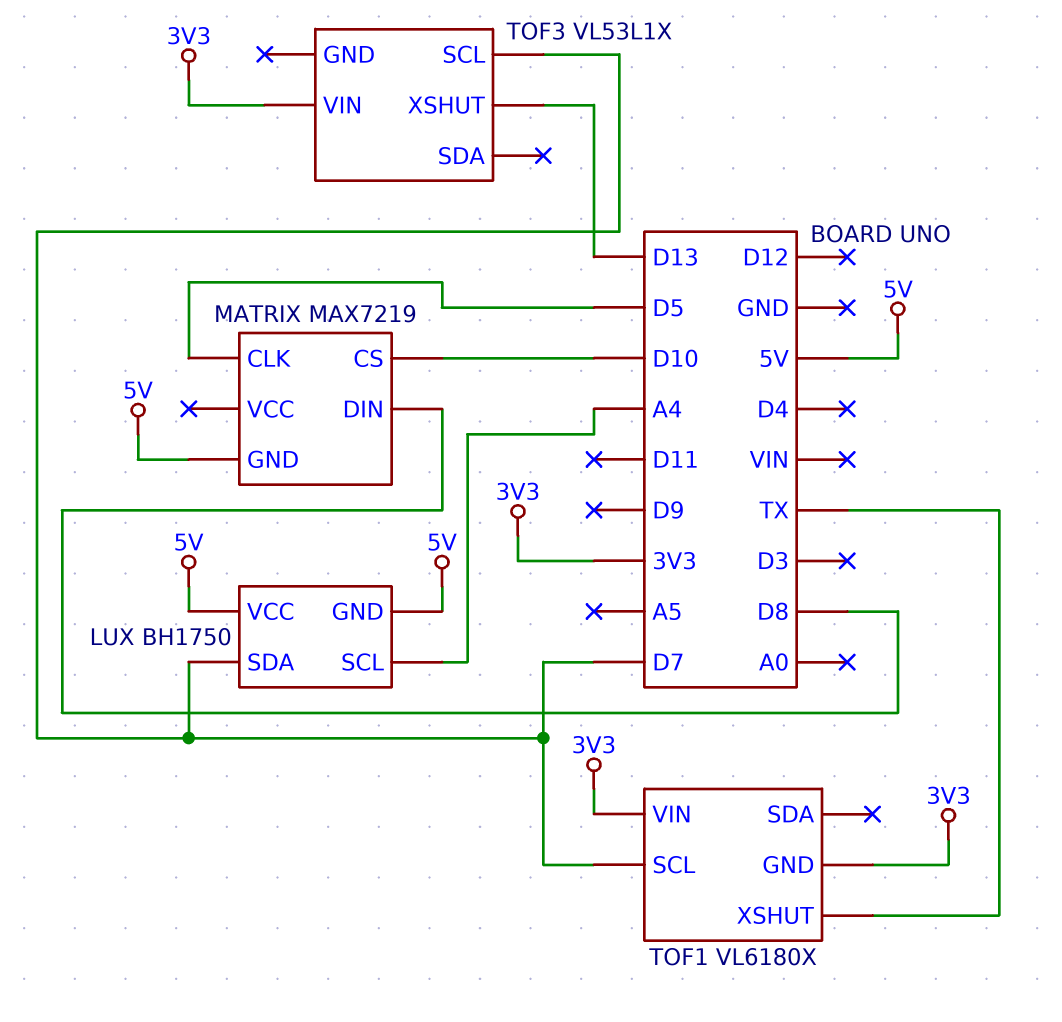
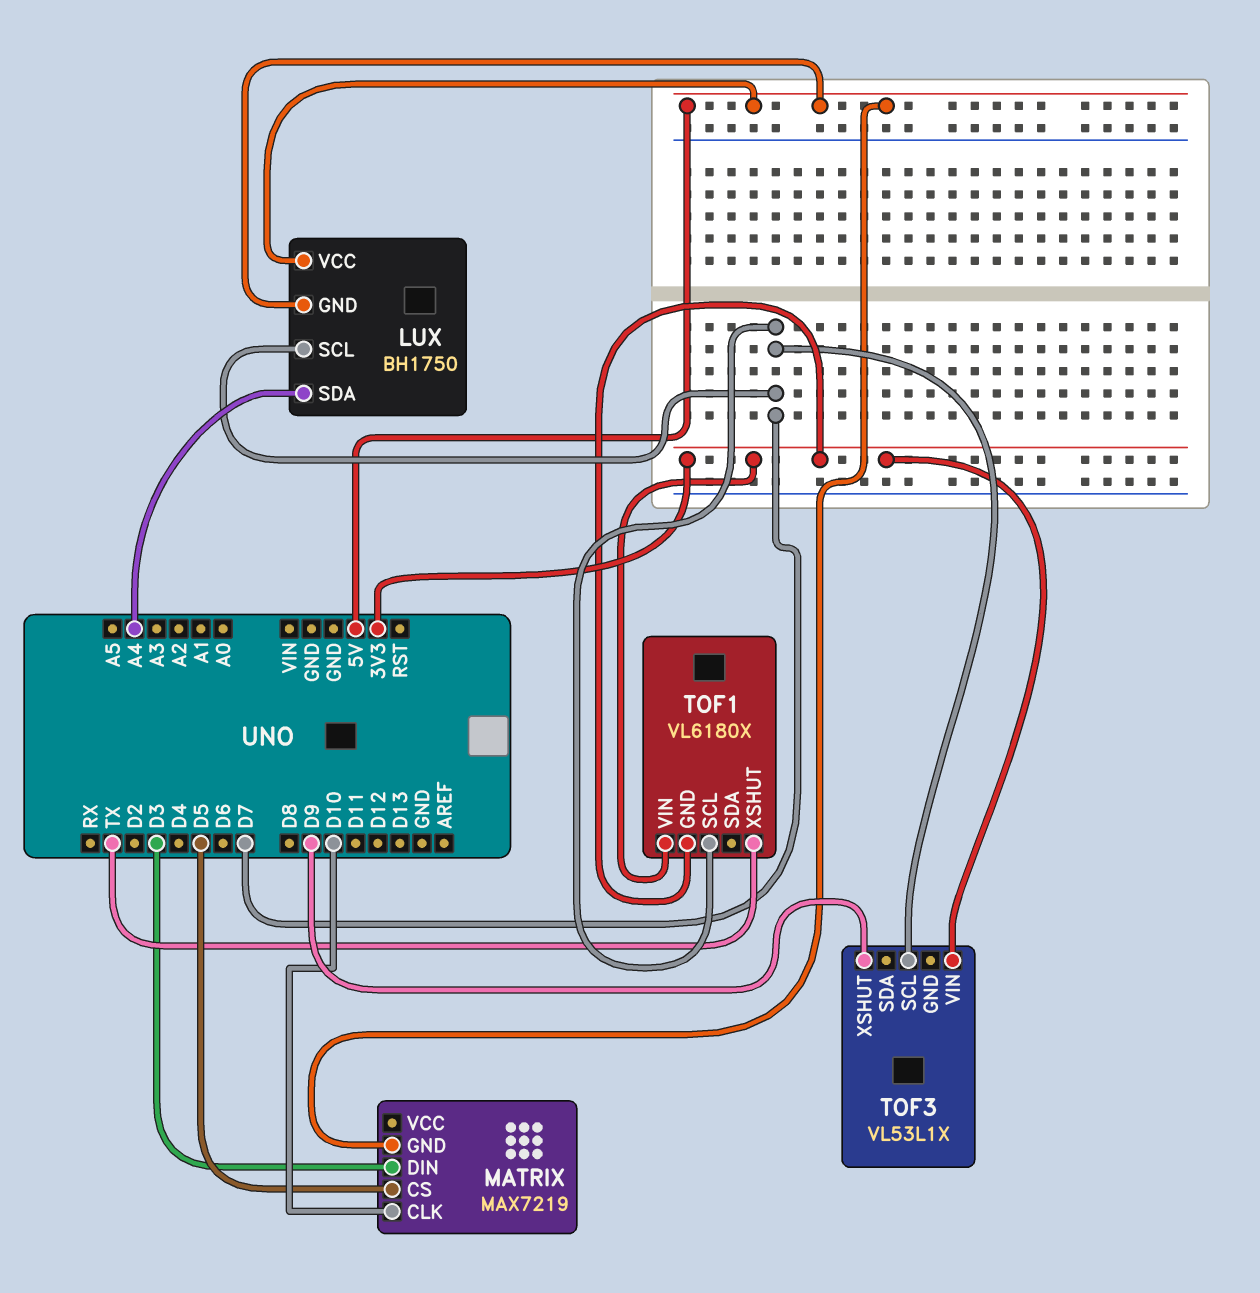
LUX pin SCL: A4 -> D7
LUX pin SDA: D7 -> A4
MATRIX pin CLK: D5 -> D10
MATRIX pin CS: D10 -> D5
MATRIX pin DIN: D8 -> D3
TOF3 pin XSHUT: D13 -> D9

